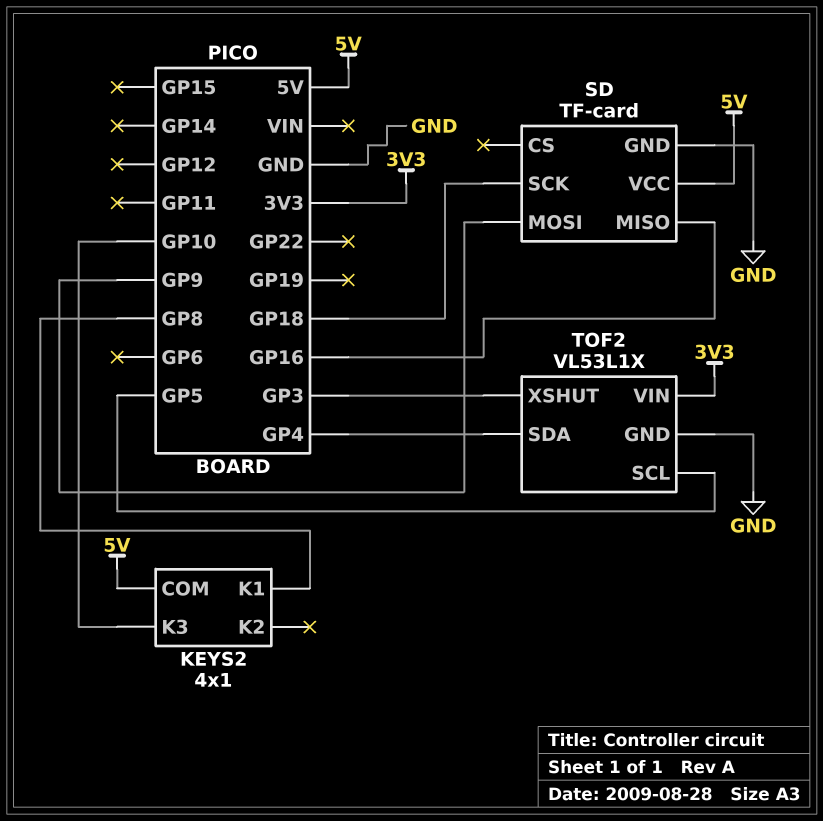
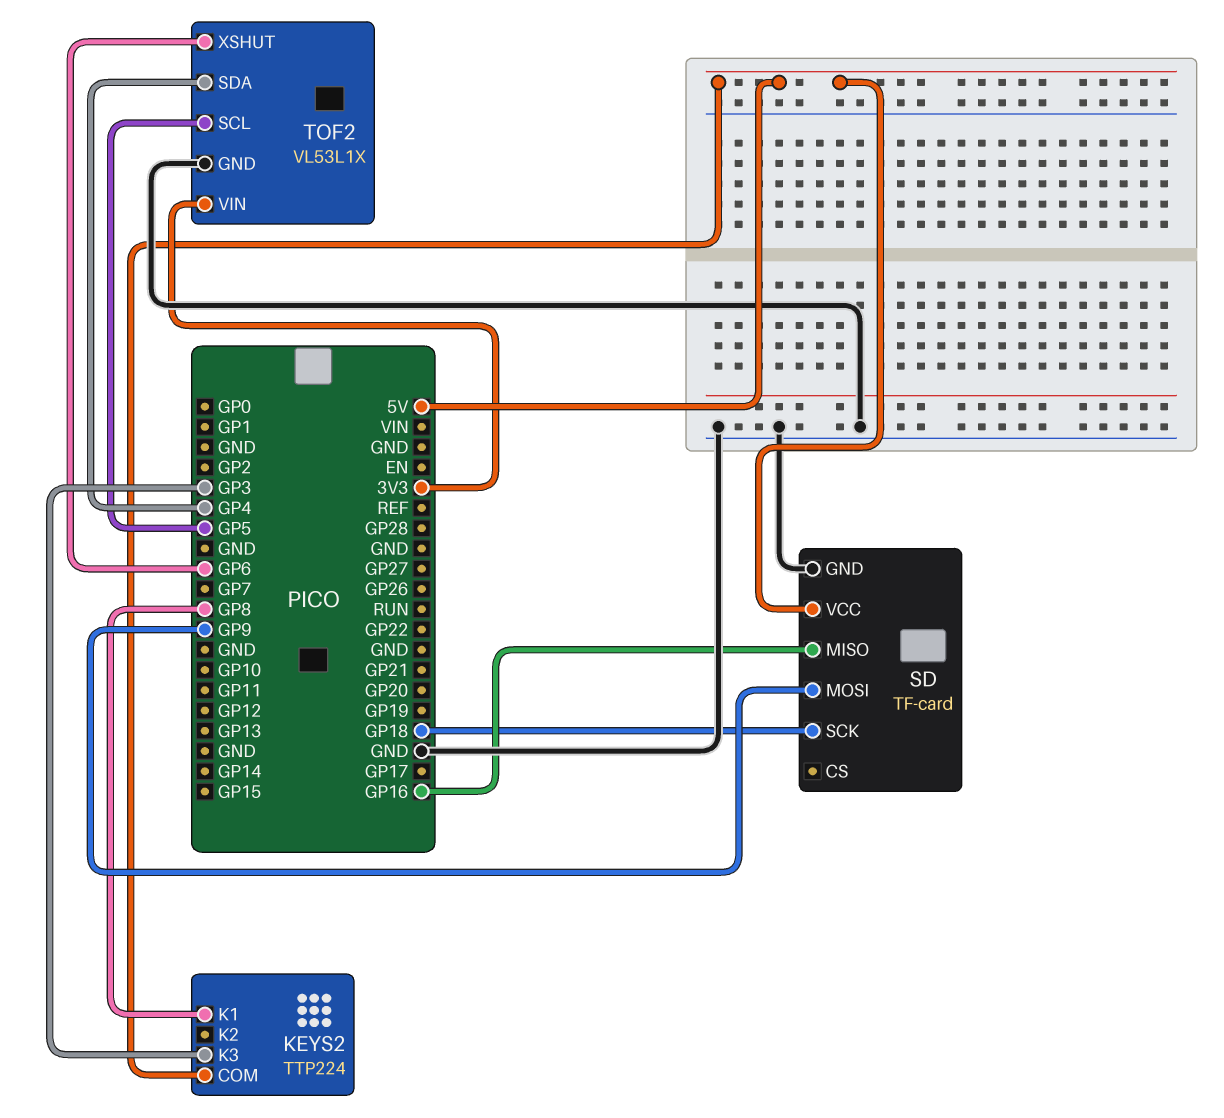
KEYS2: 4x1 -> TTP224
KEYS2 pin K3: GP10 -> GP3
TOF2 pin XSHUT: GP3 -> GP6

